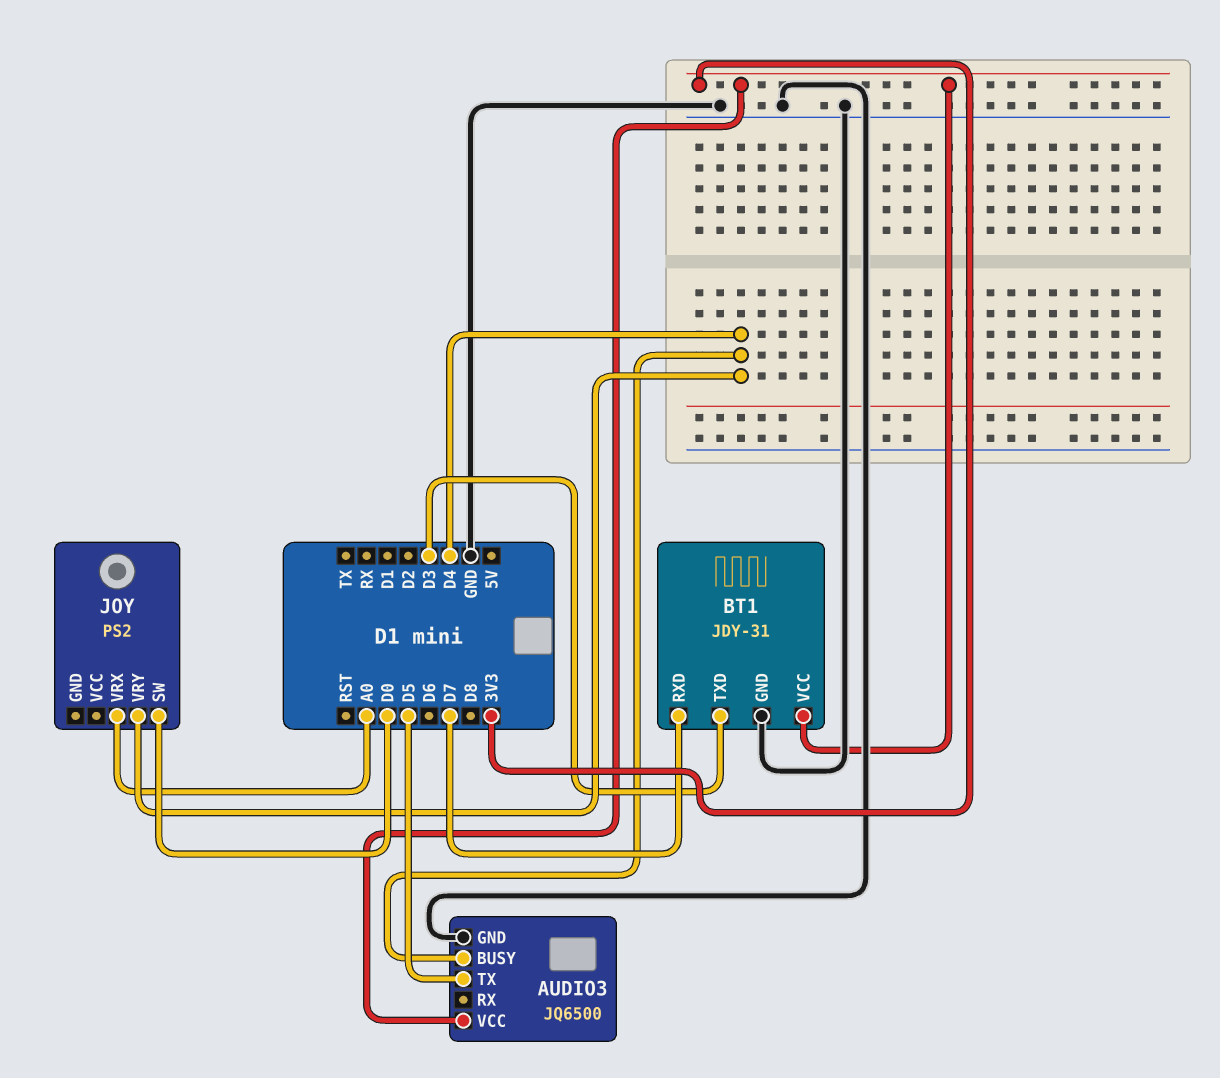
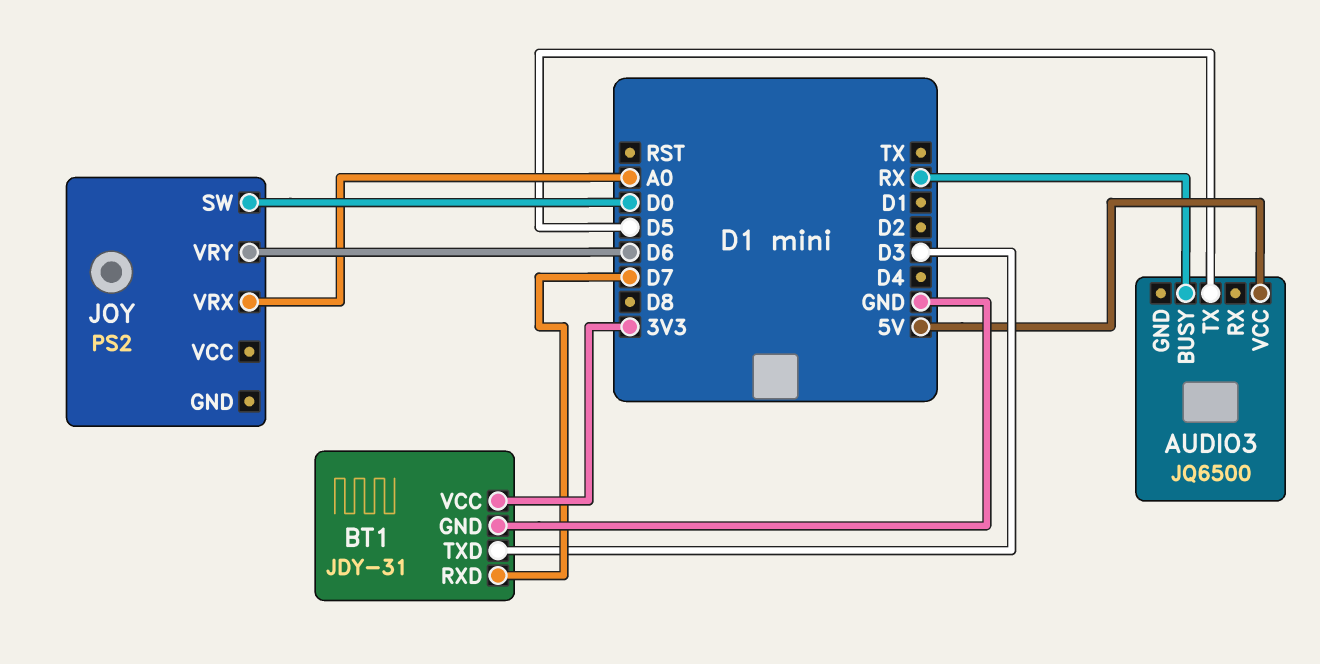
AUDIO3 pin BUSY: D4 -> RX
AUDIO3 pin GND: GND -> none
AUDIO3 pin VCC: 3V3 -> 5V
JOY pin VRY: D4 -> D6

